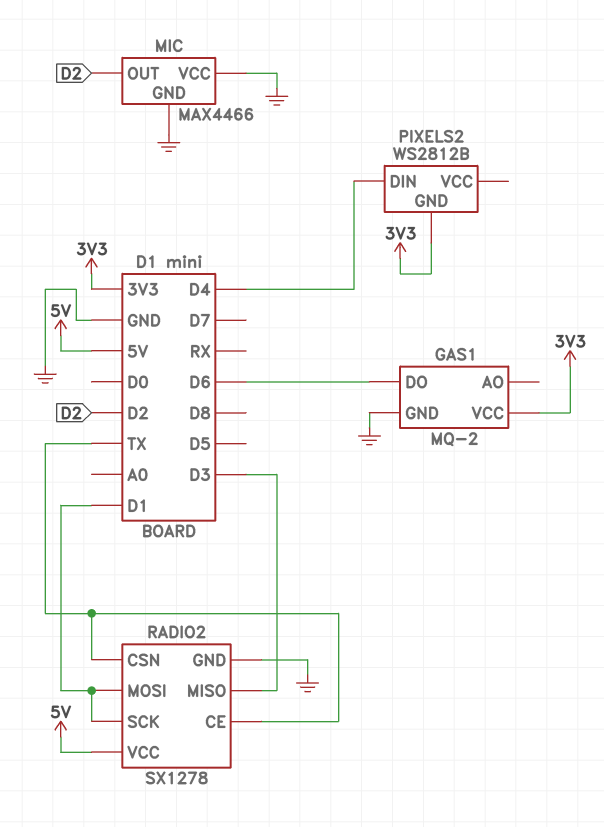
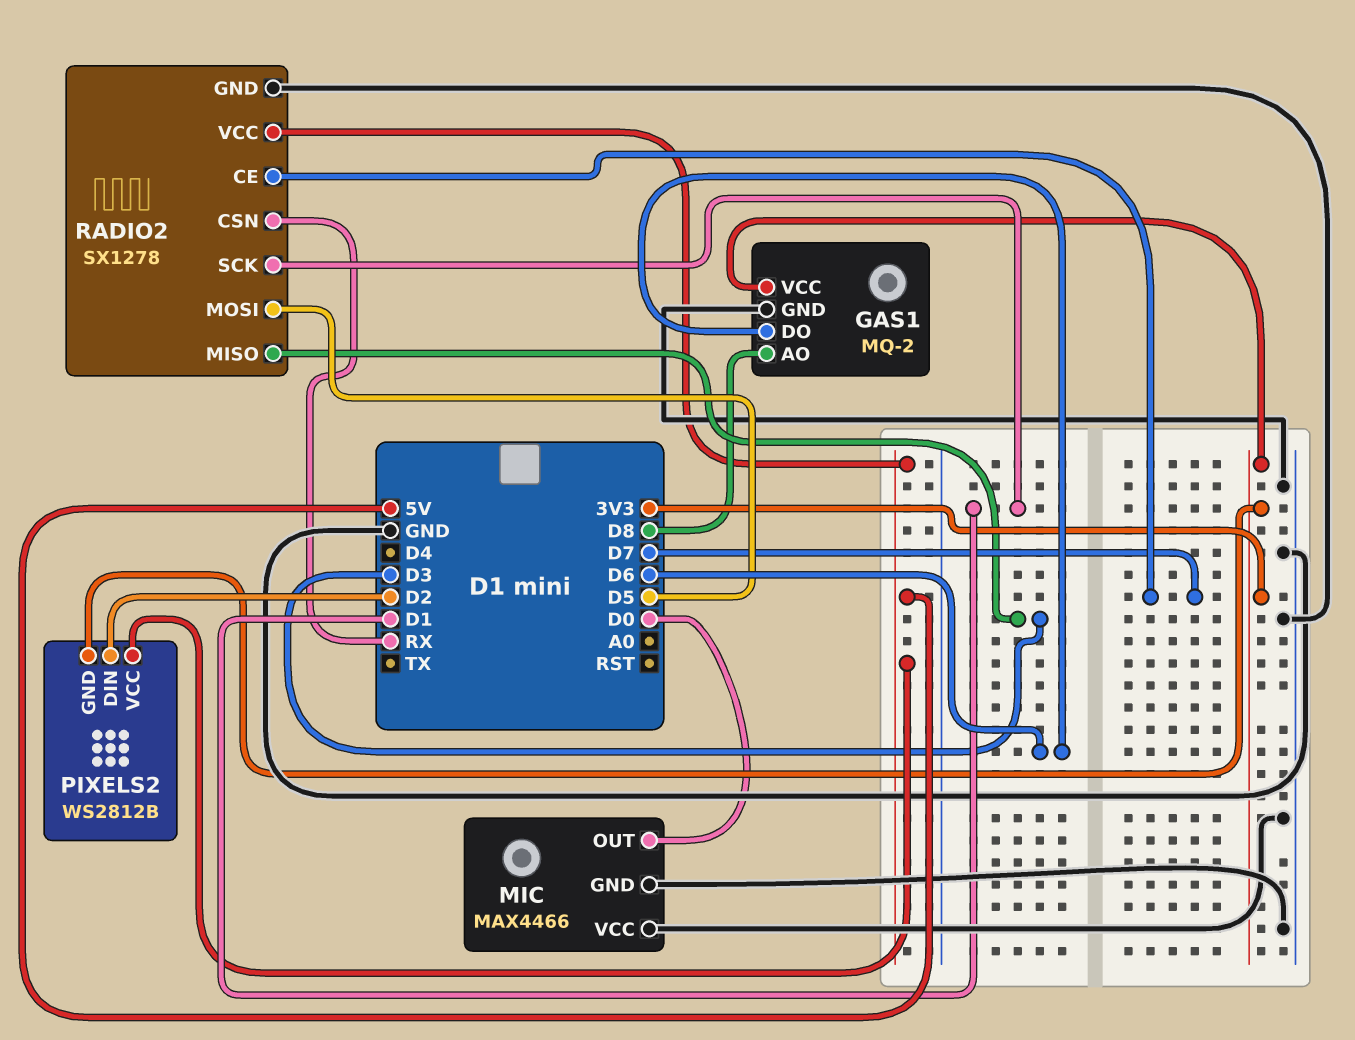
GAS1 pin AO: none -> D8
MIC pin OUT: D2 -> D0
PIXELS2 pin DIN: D4 -> D2
PIXELS2 pin VCC: none -> 5V
RADIO2 pin CE: TX -> D7
RADIO2 pin CSN: TX -> RX
RADIO2 pin MOSI: D1 -> D5

